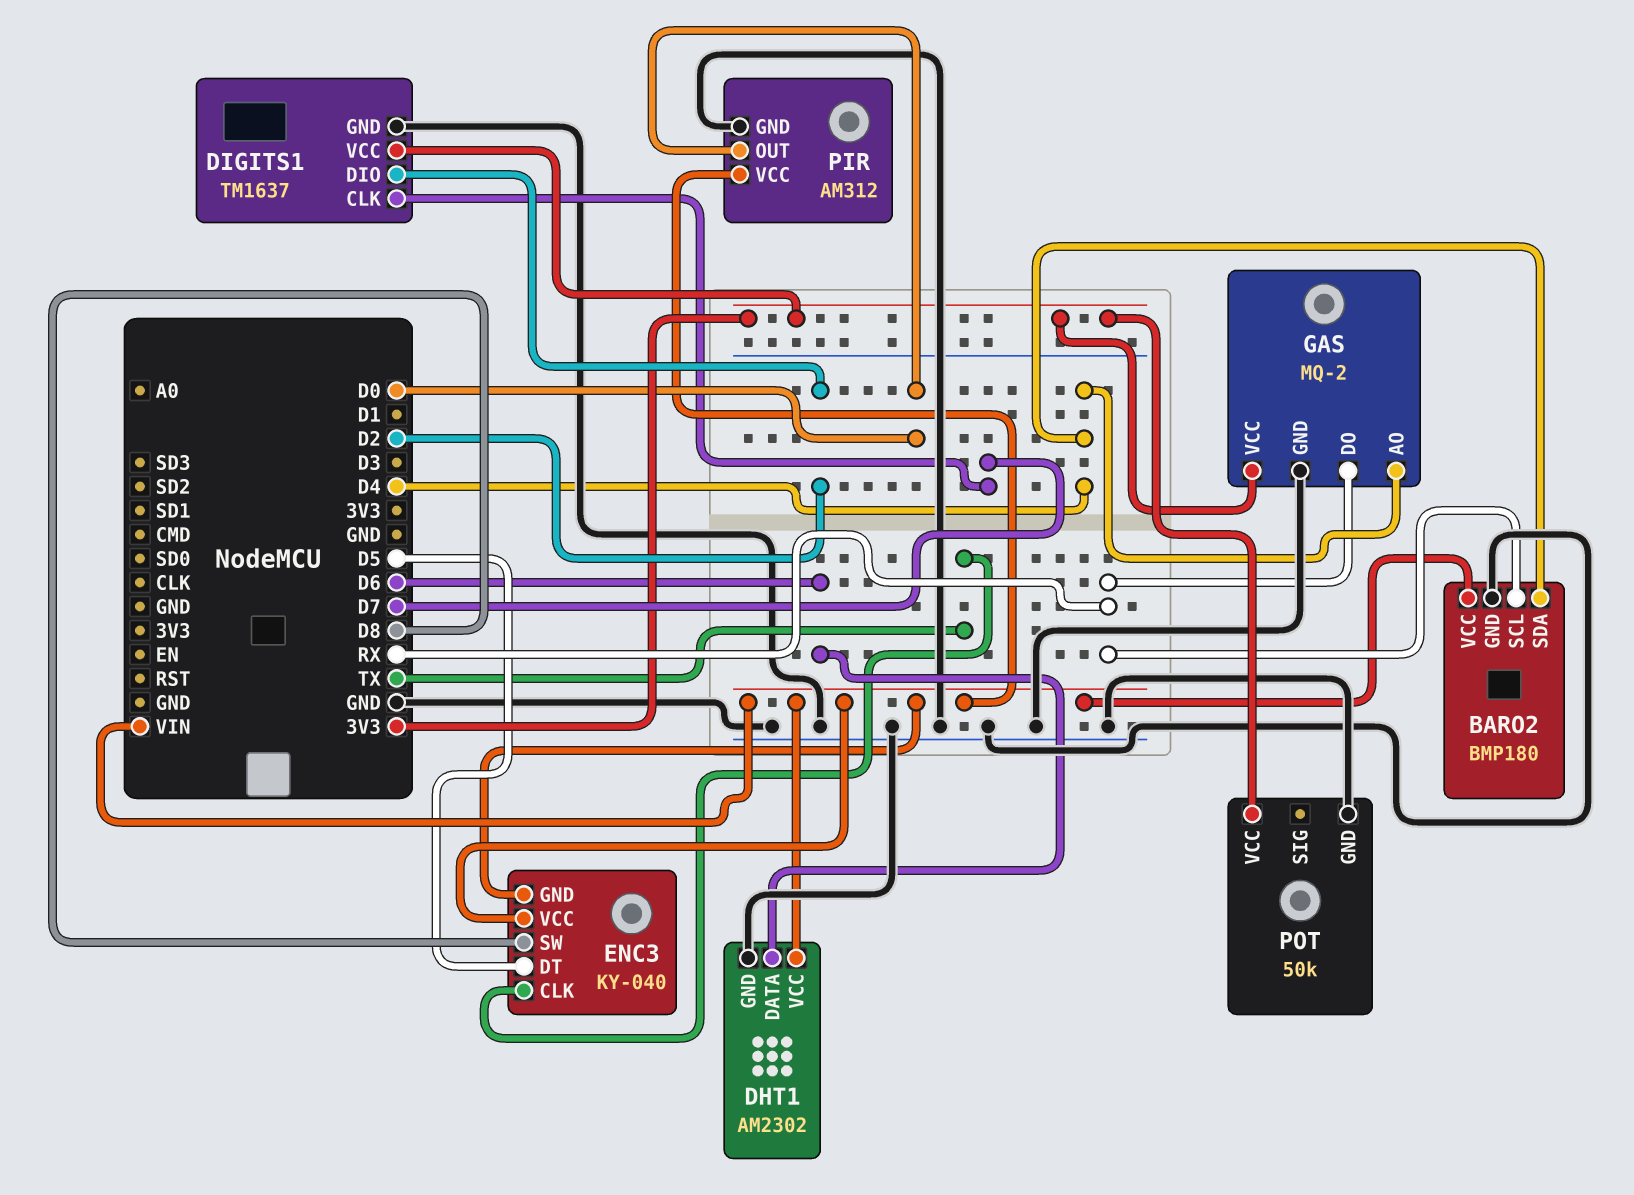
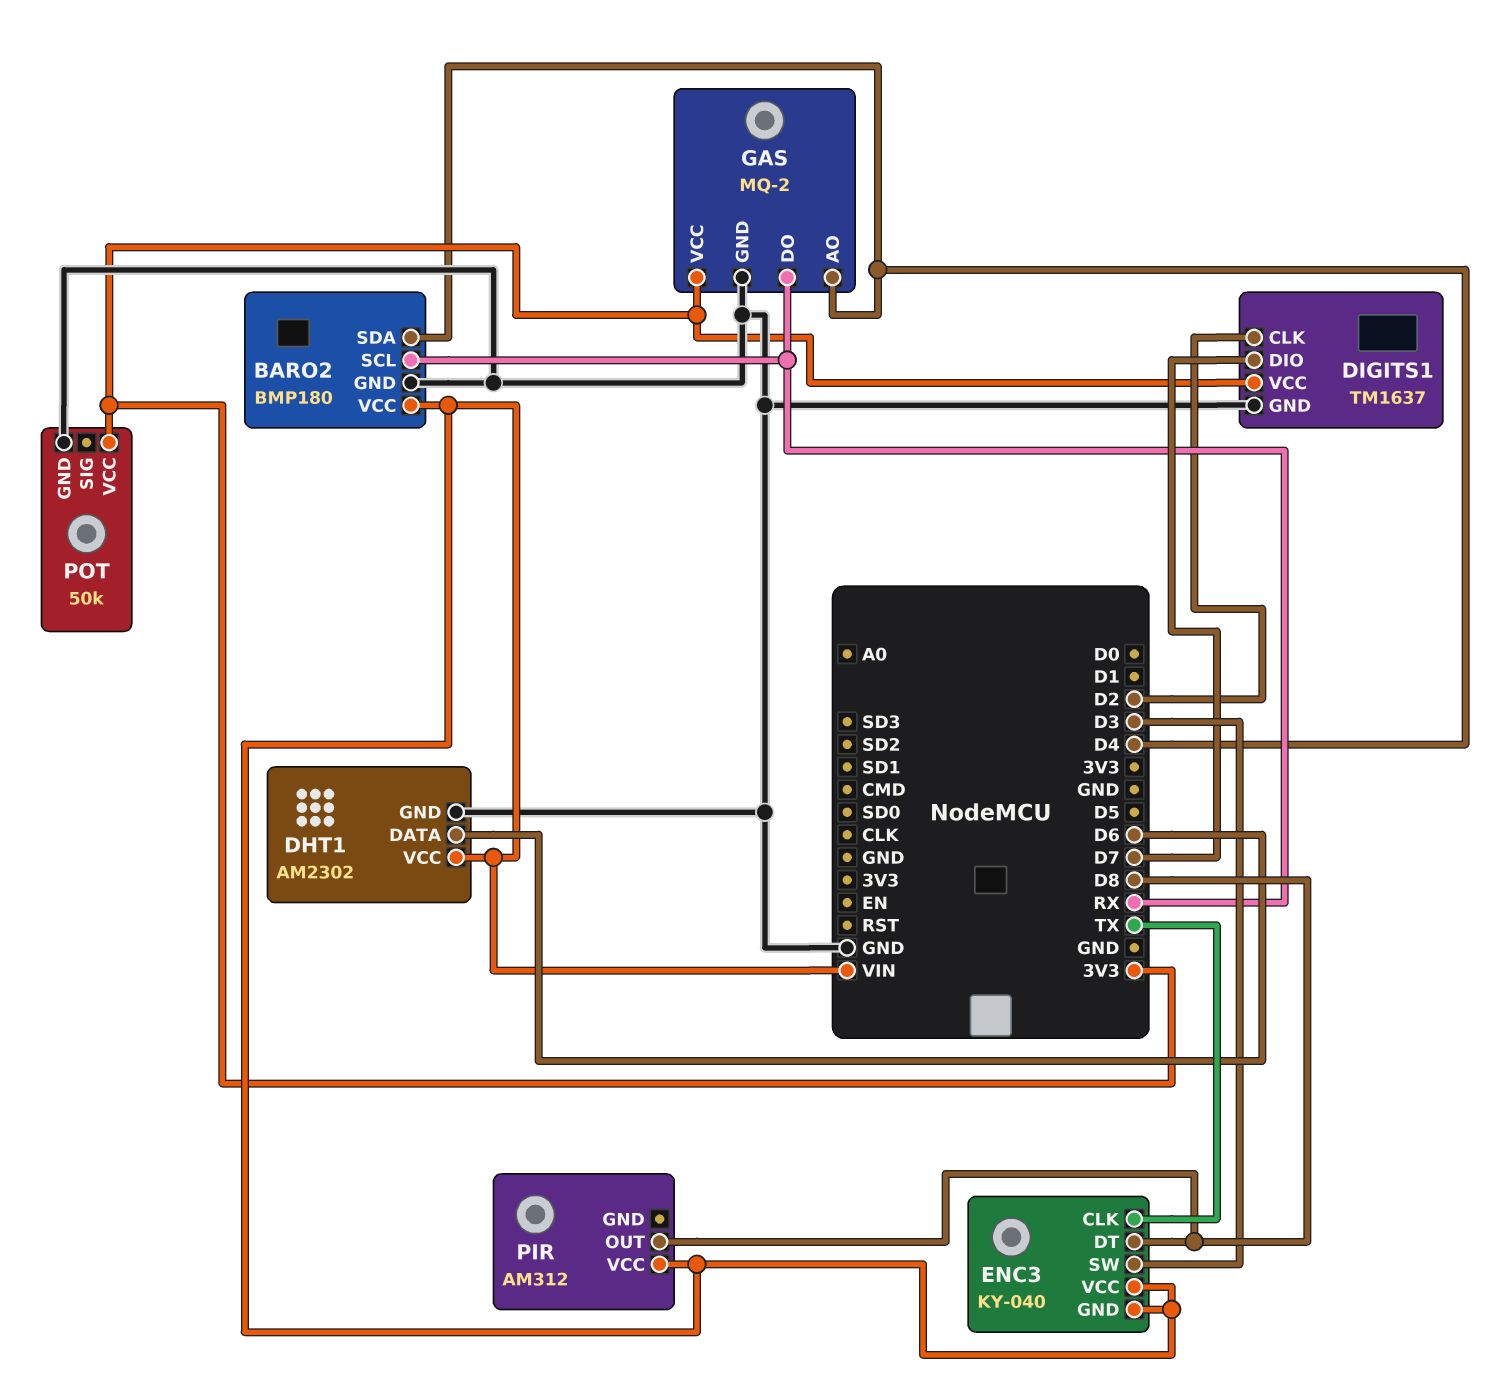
DIGITS1 pin CLK: D7 -> D2
DIGITS1 pin DIO: D2 -> D7
ENC3 pin DT: D5 -> D8
ENC3 pin SW: D8 -> D3
PIR pin GND: GND -> none
PIR pin OUT: D0 -> D8

